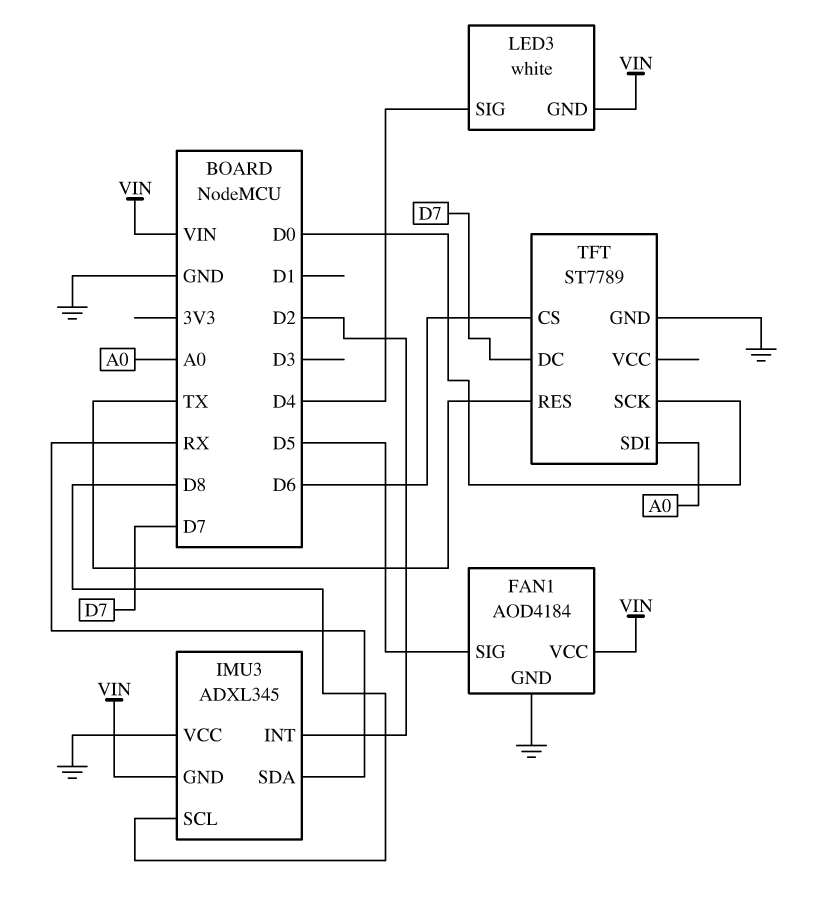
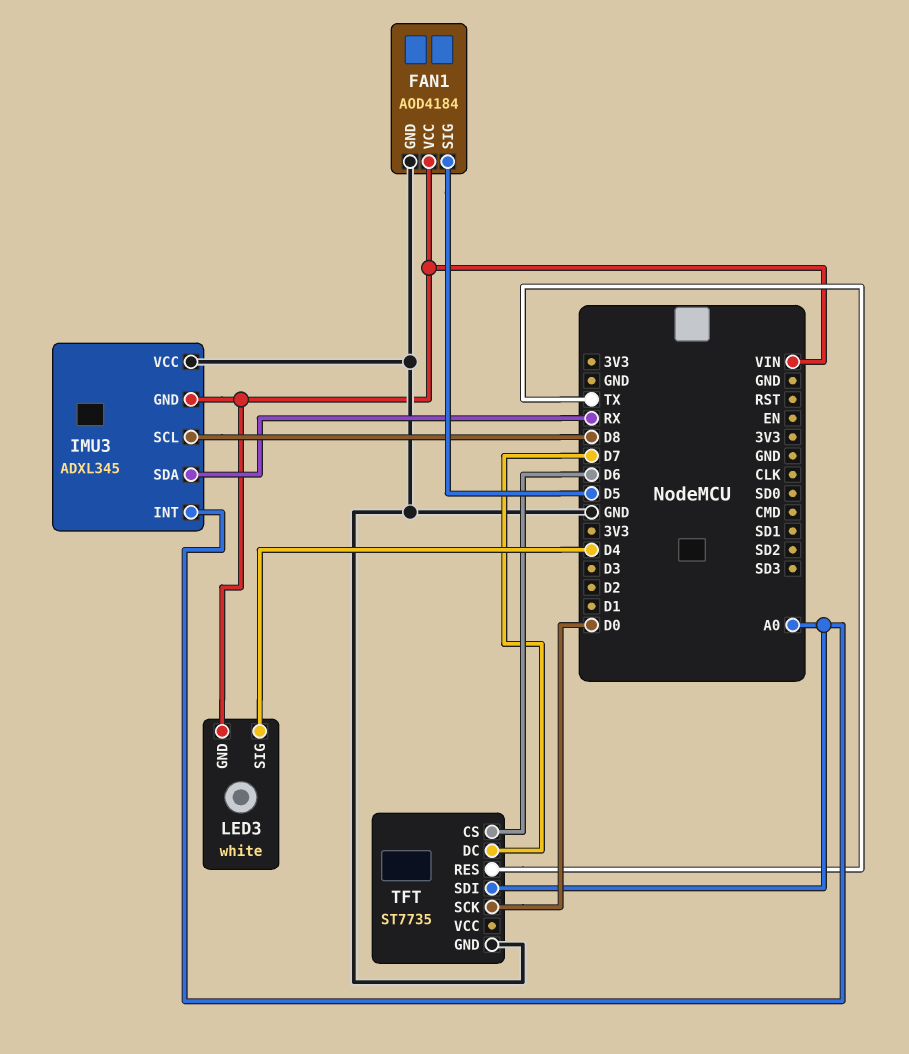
IMU3 pin INT: D2 -> A0
TFT: ST7789 -> ST7735

